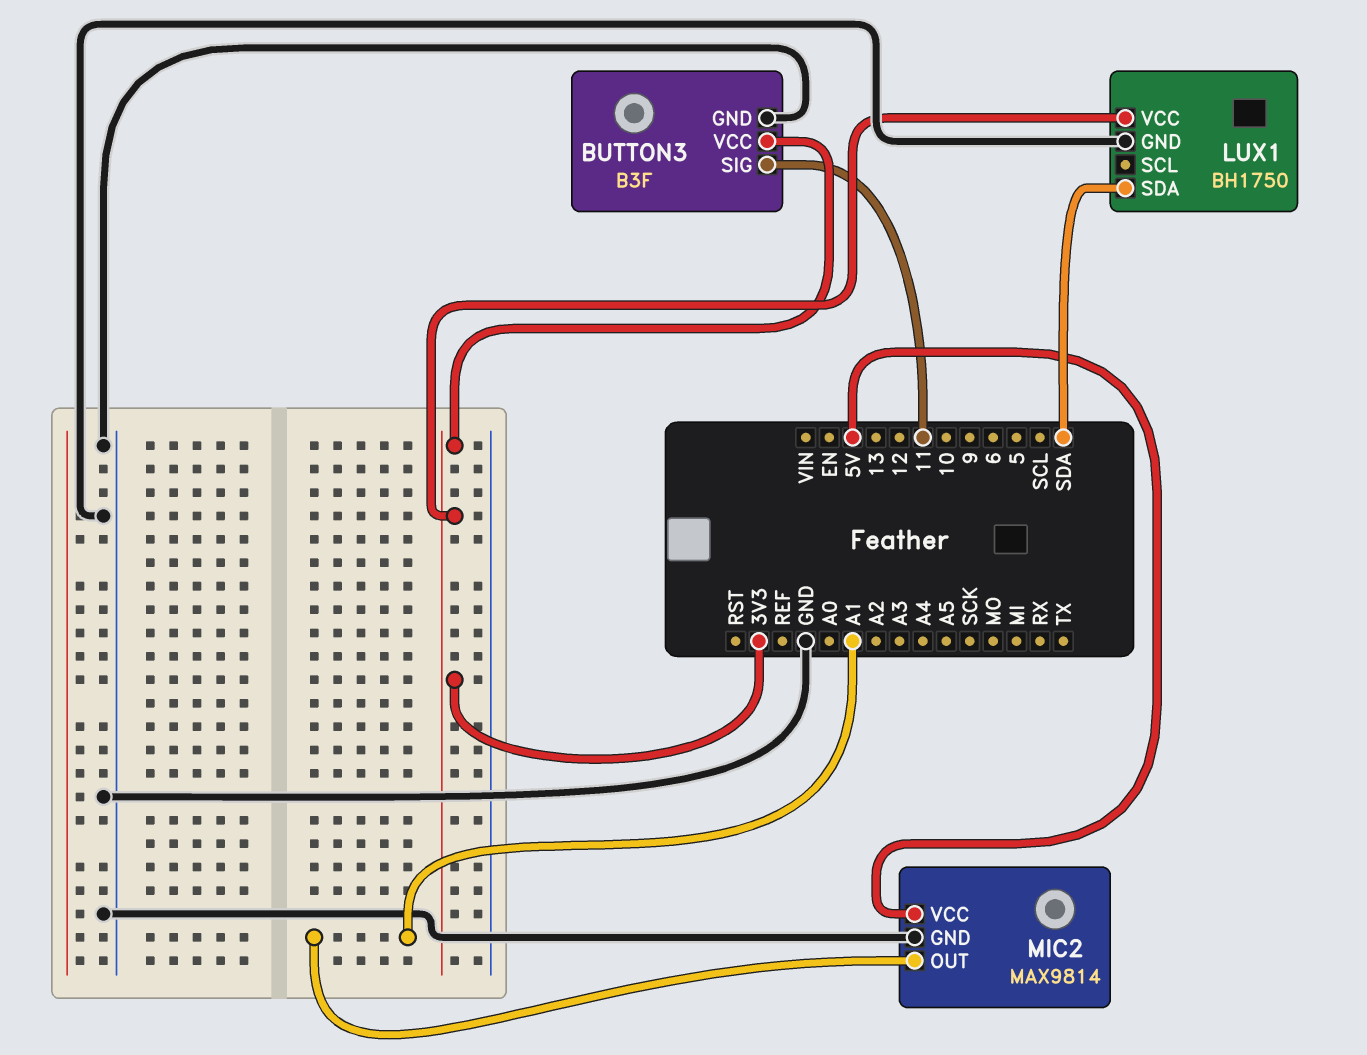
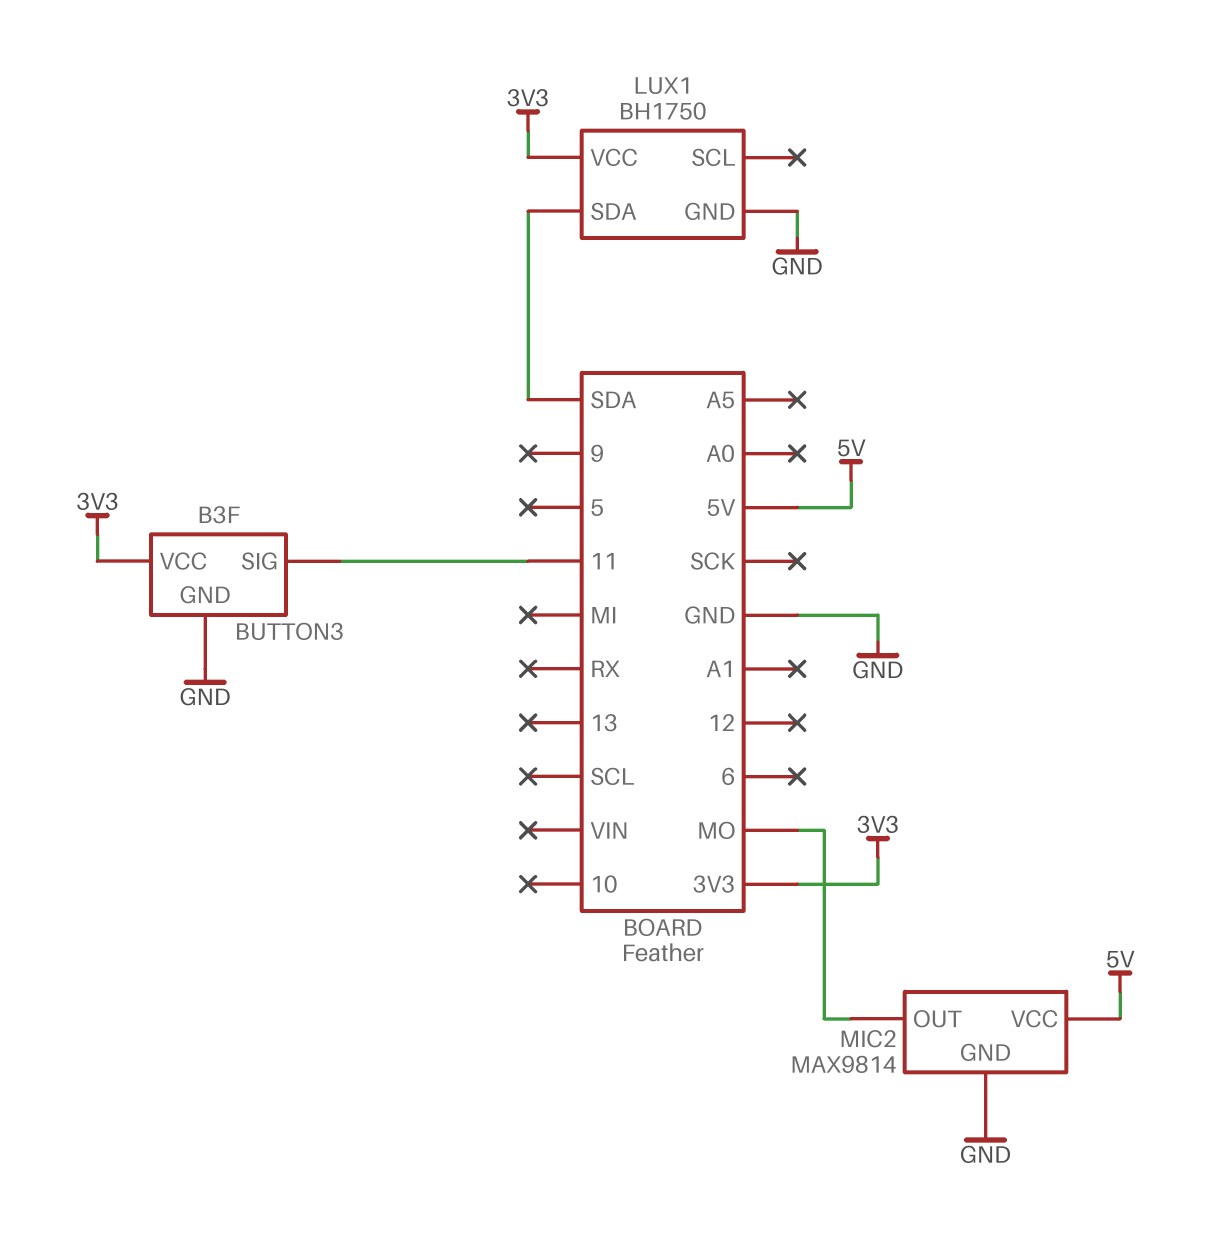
MIC2 pin OUT: A1 -> MO

